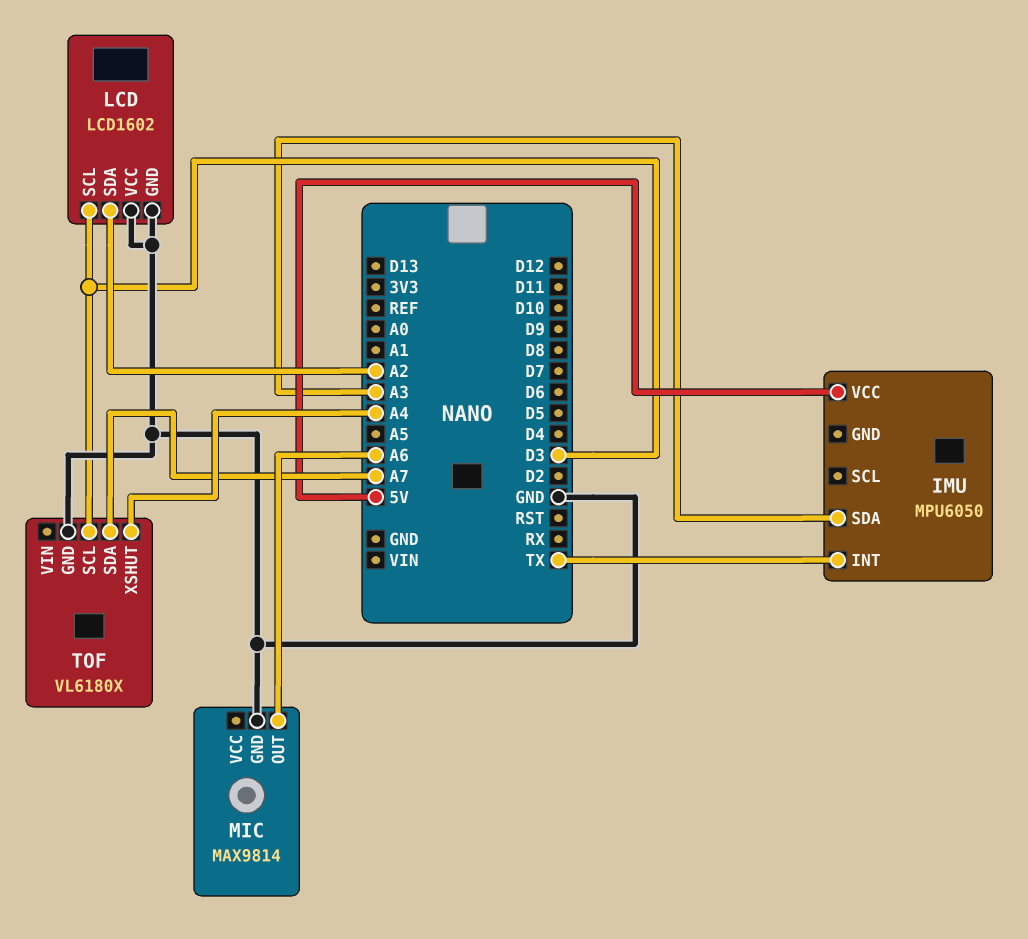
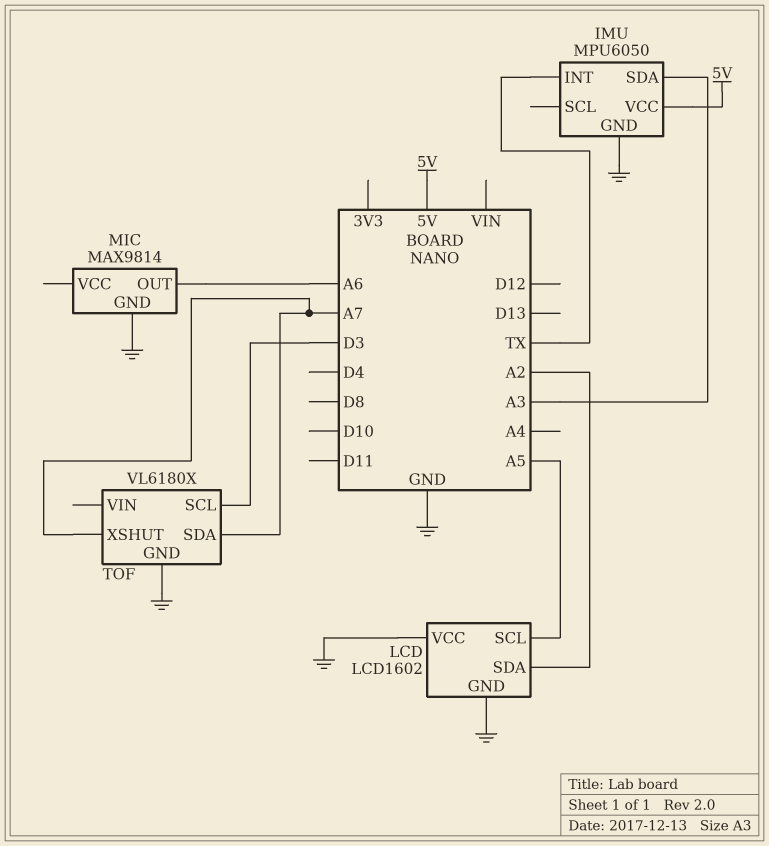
IMU pin GND: none -> GND
LCD pin SCL: D3 -> A5
TOF pin XSHUT: A4 -> A7

